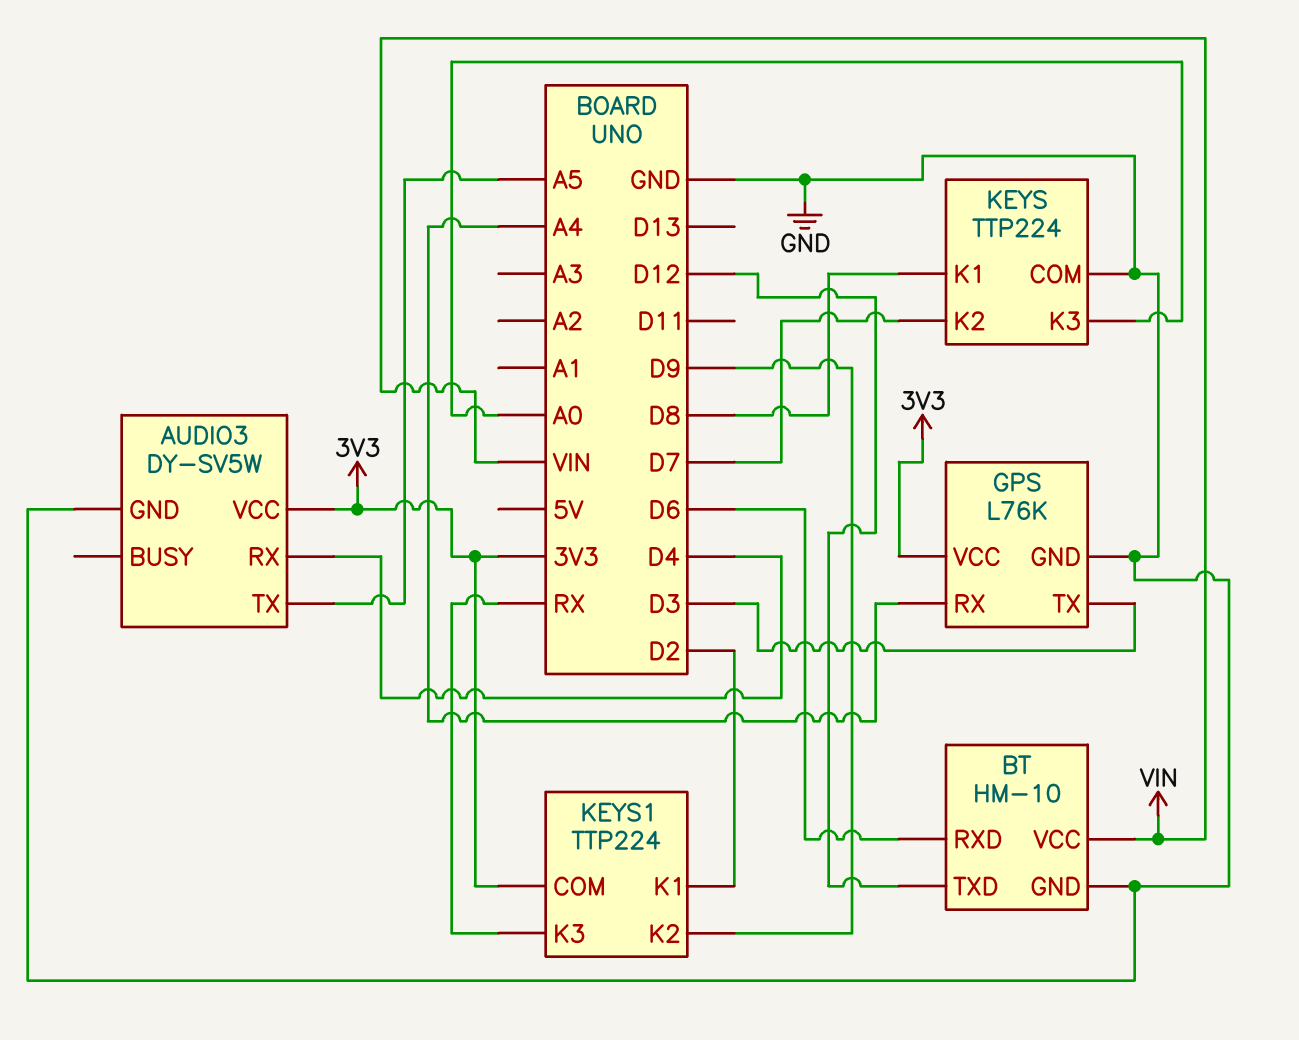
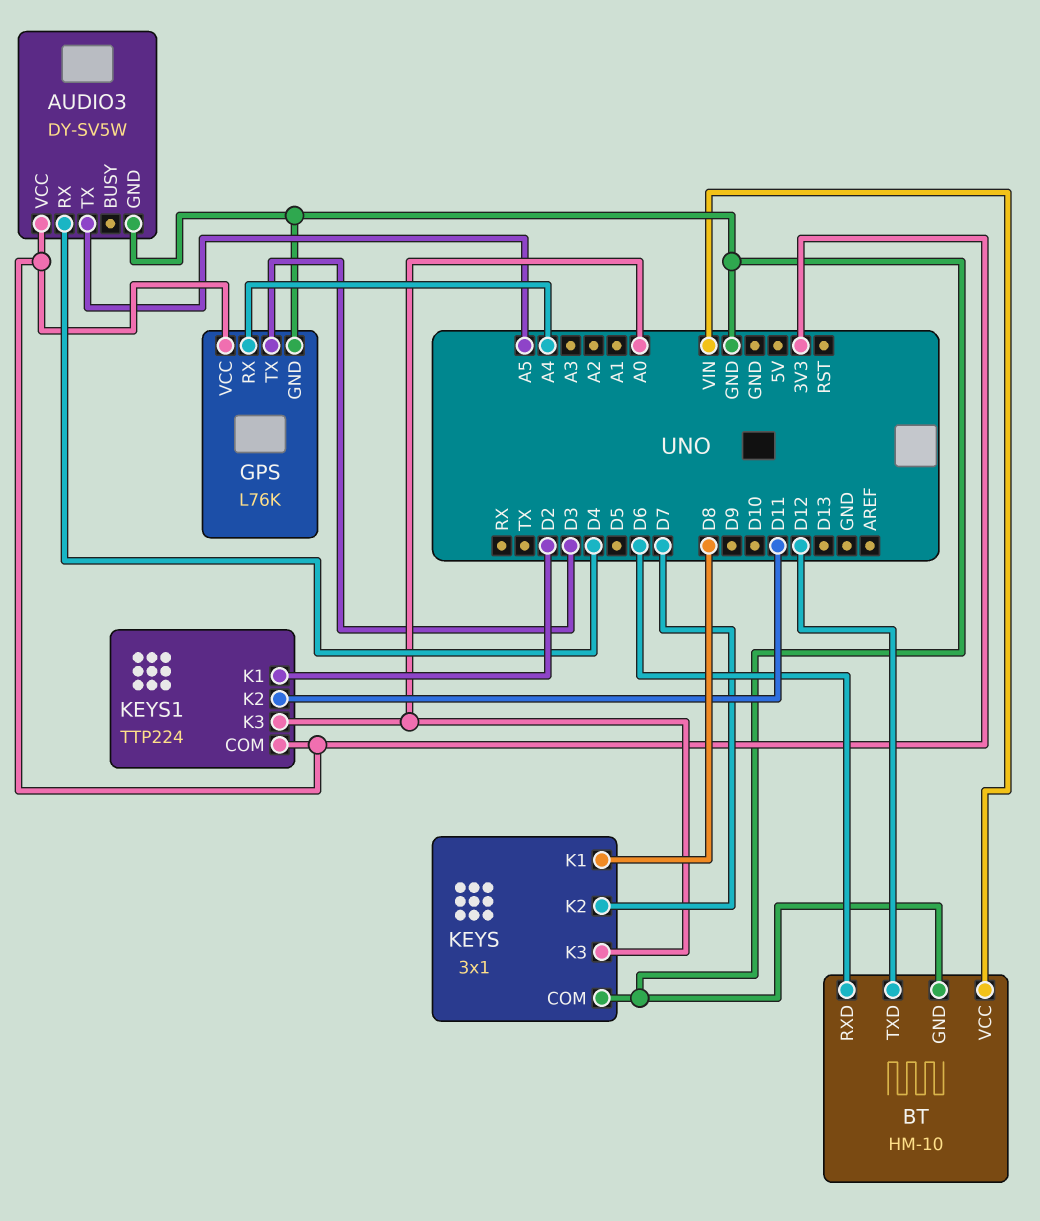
KEYS: TTP224 -> 3x1
KEYS1 pin K2: D9 -> D11
KEYS1 pin K3: RX -> A0

